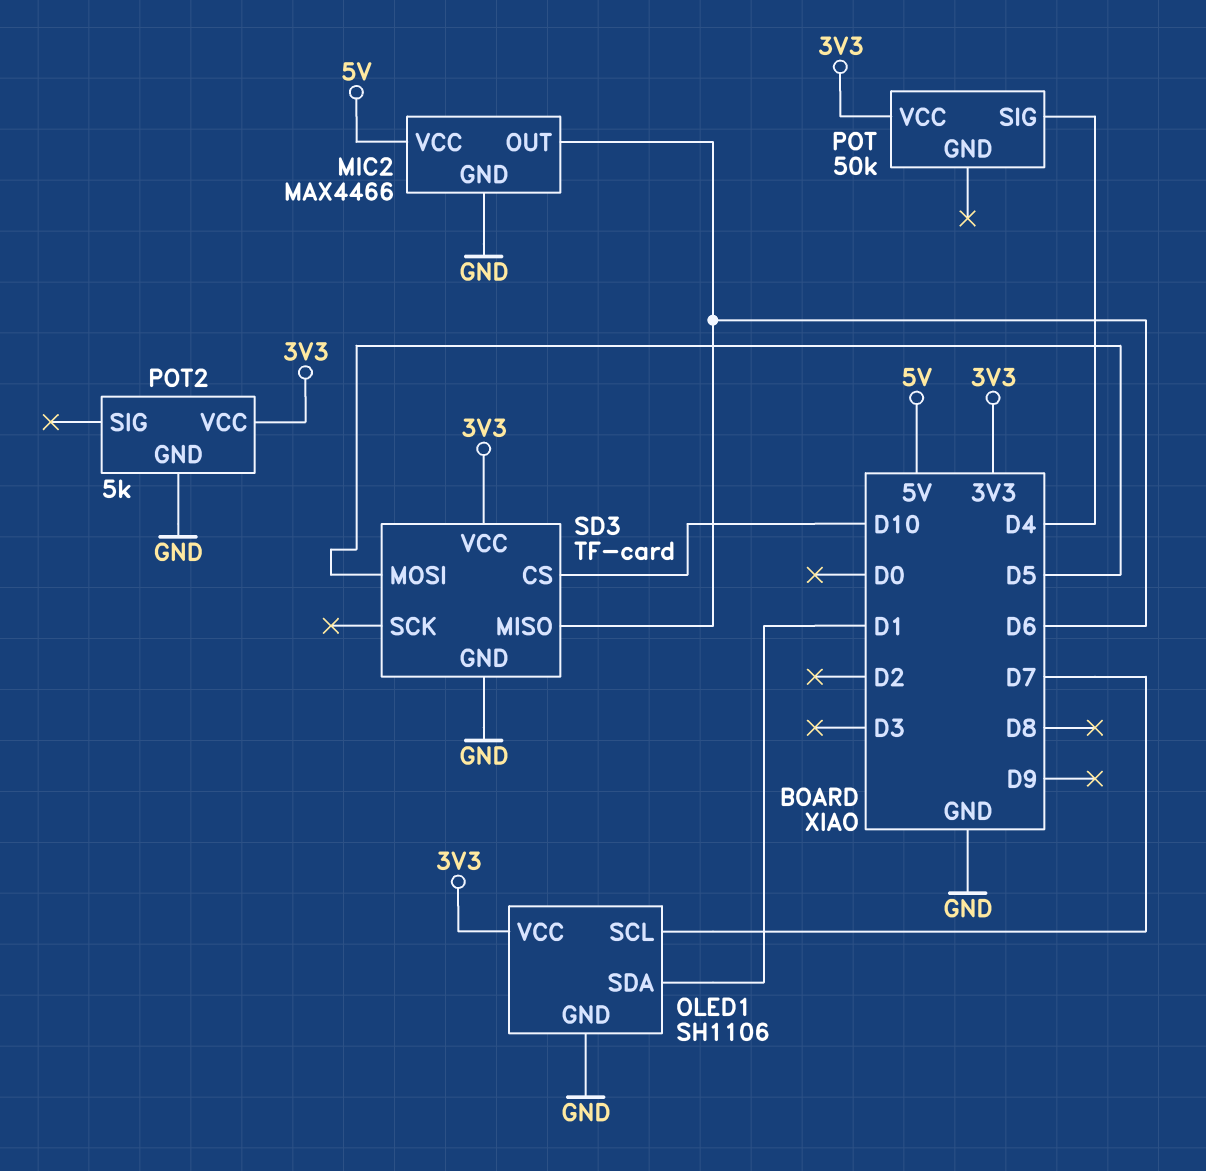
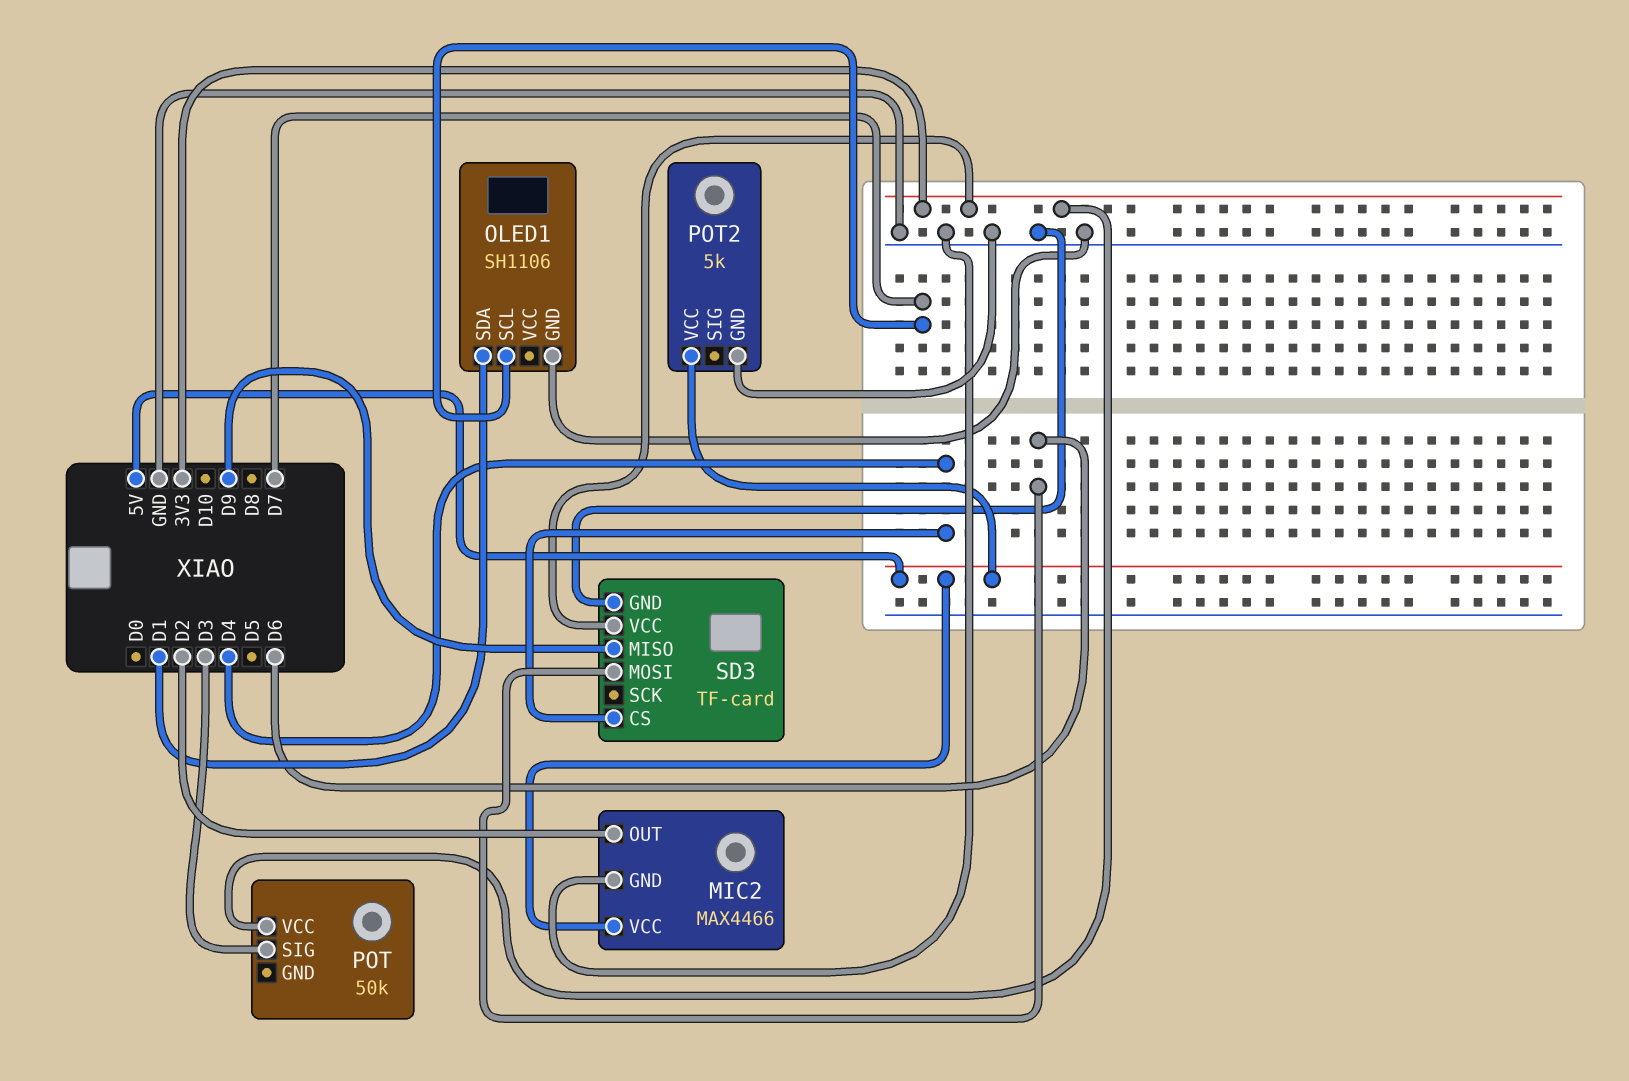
MIC2 pin OUT: D6 -> D2
OLED1 pin VCC: 3V3 -> none
POT pin SIG: D4 -> D3
POT2 pin VCC: 3V3 -> 5V
SD3 pin CS: D10 -> D4
SD3 pin MISO: D6 -> D9
SD3 pin MOSI: D5 -> D6

